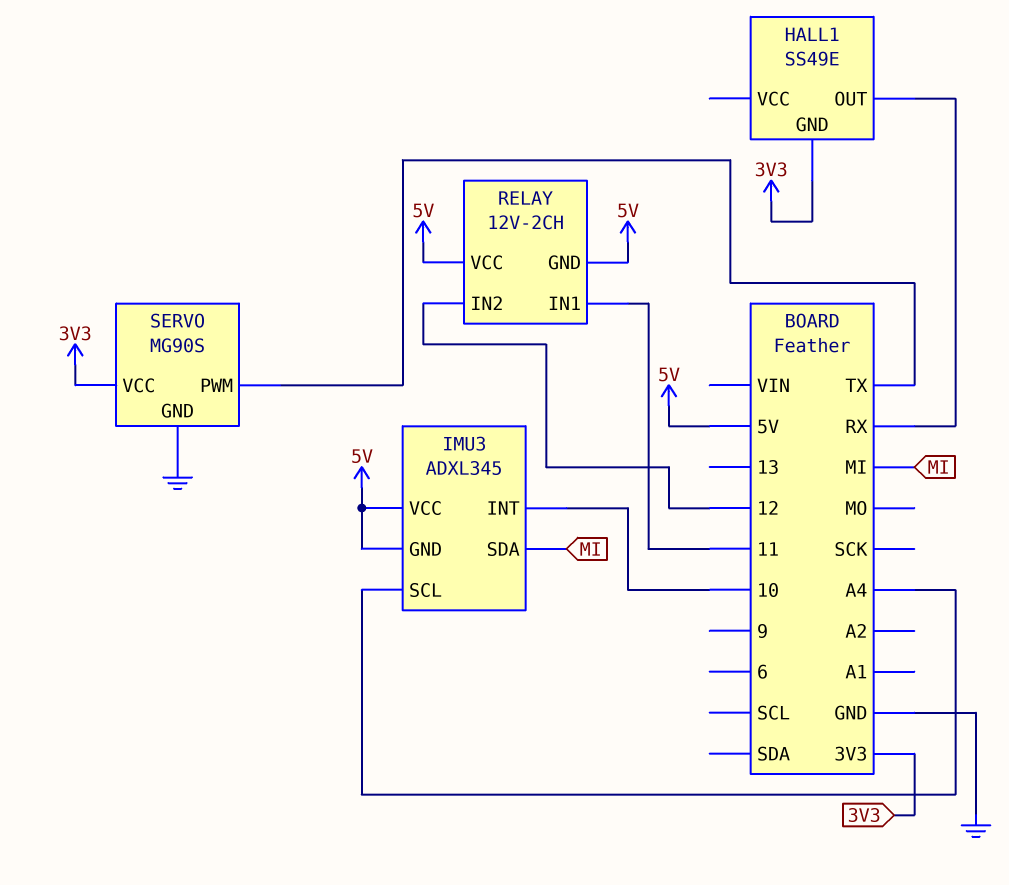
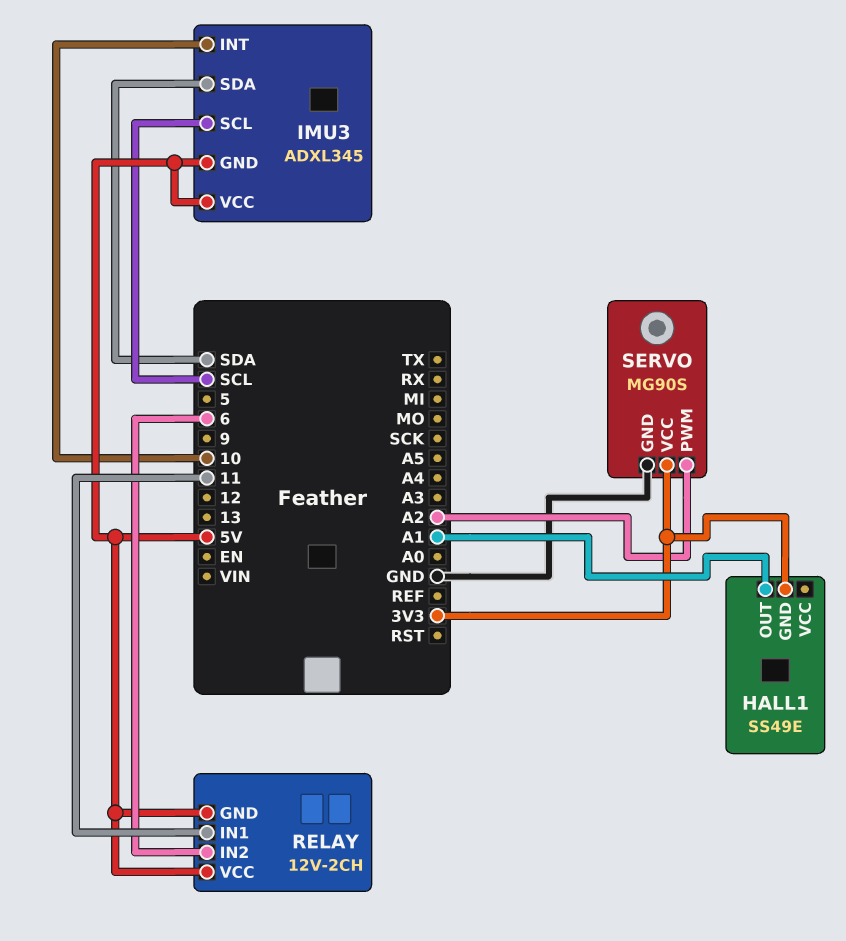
HALL1 pin OUT: RX -> A1
IMU3 pin SCL: A4 -> SCL
IMU3 pin SDA: MI -> SDA
RELAY pin IN2: 12 -> 6
SERVO pin PWM: TX -> A2

